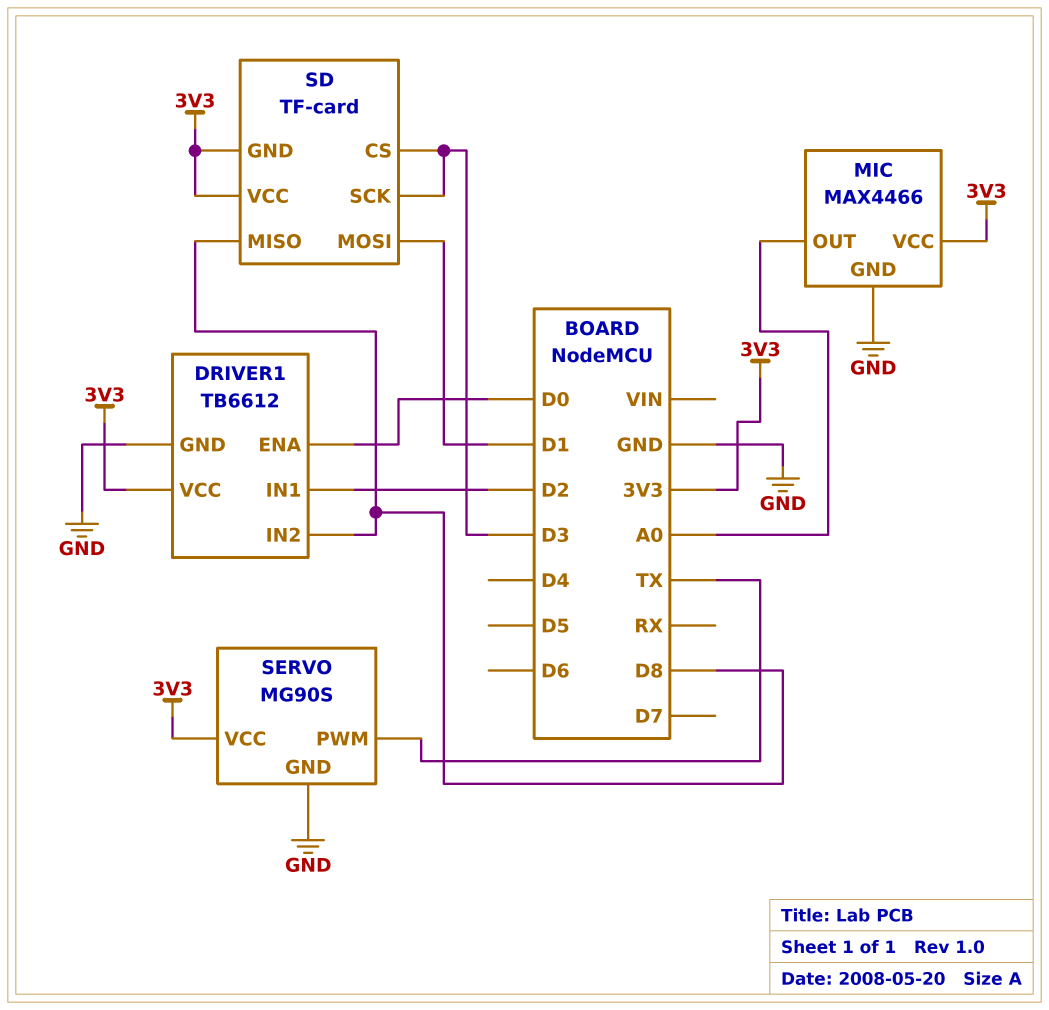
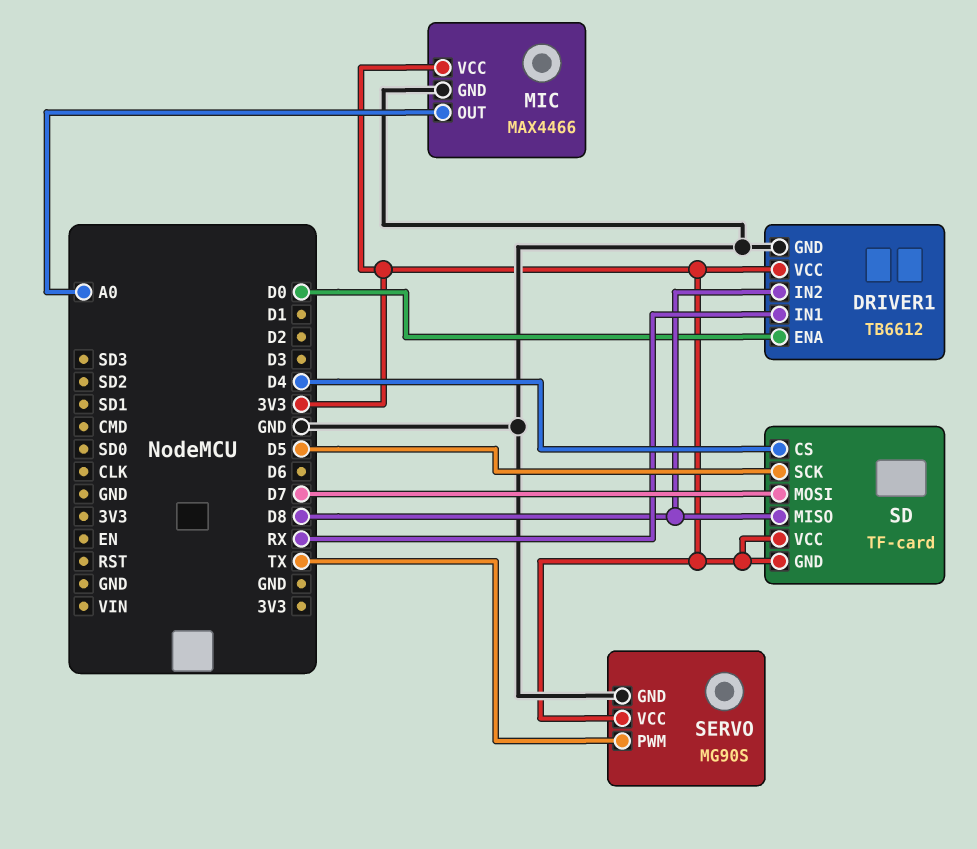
DRIVER1 pin IN1: D2 -> RX
SD pin CS: D3 -> D4
SD pin MOSI: D1 -> D7
SD pin SCK: D3 -> D5

